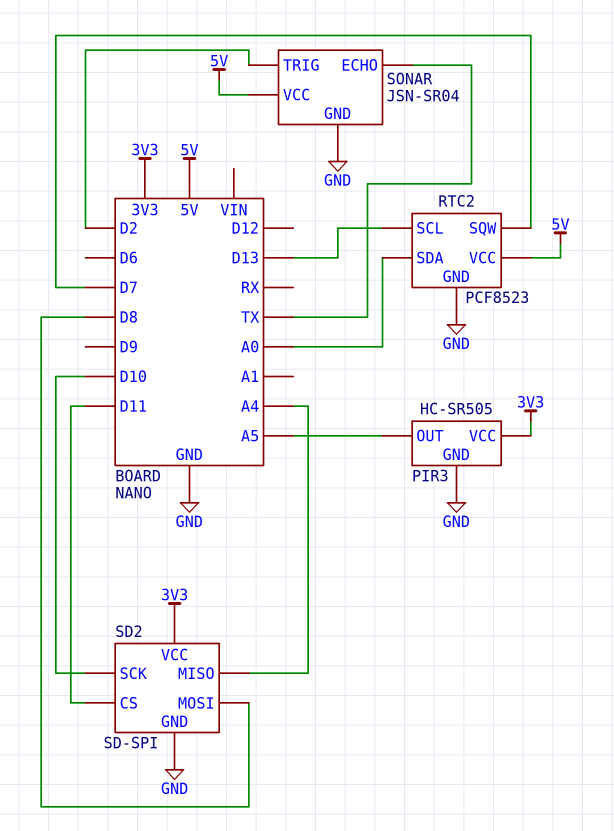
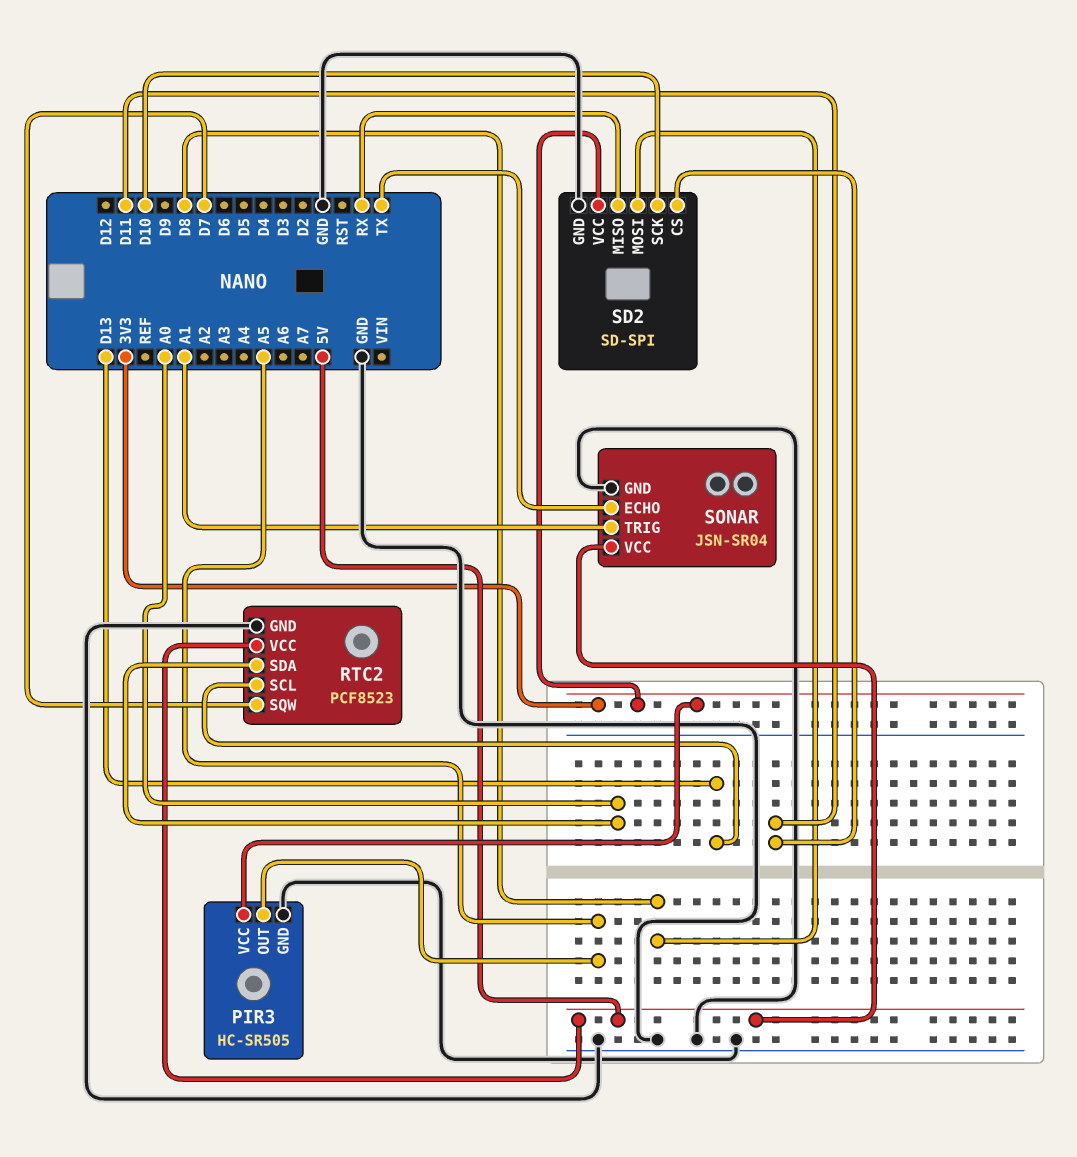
SD2 pin MISO: A4 -> RX
SONAR pin TRIG: D2 -> A1

